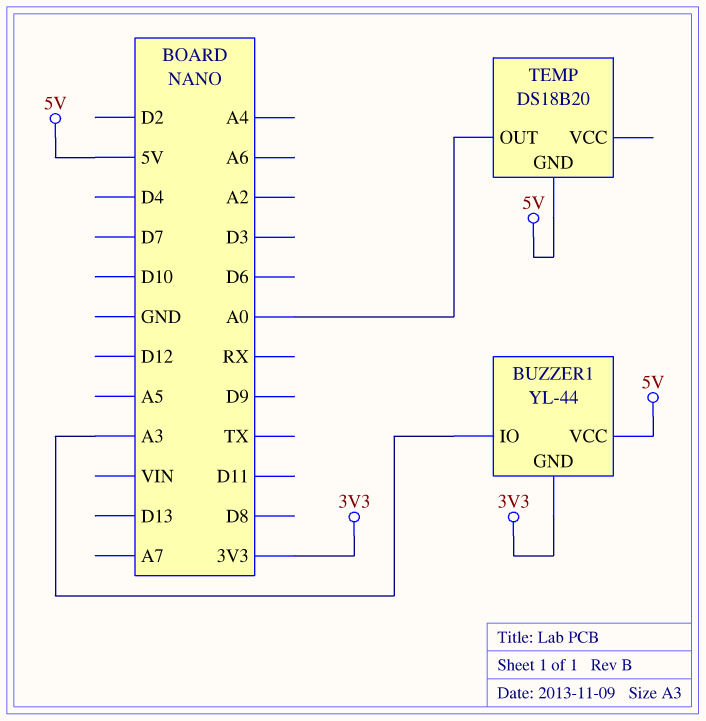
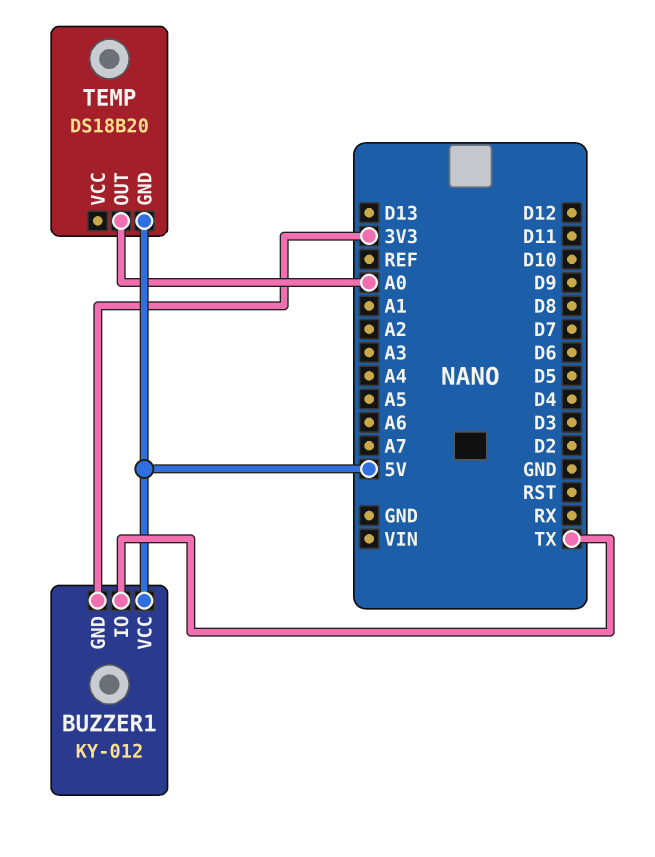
BUZZER1: YL-44 -> KY-012
BUZZER1 pin IO: A3 -> TX

